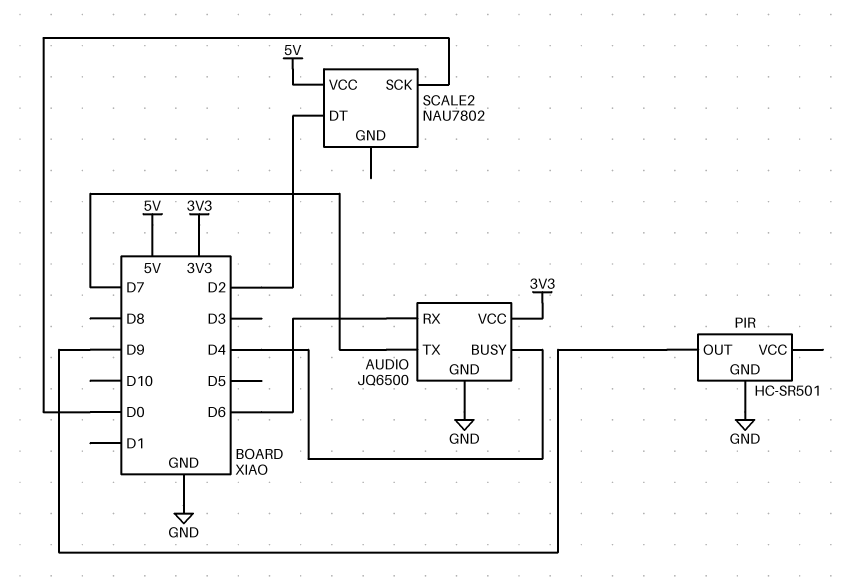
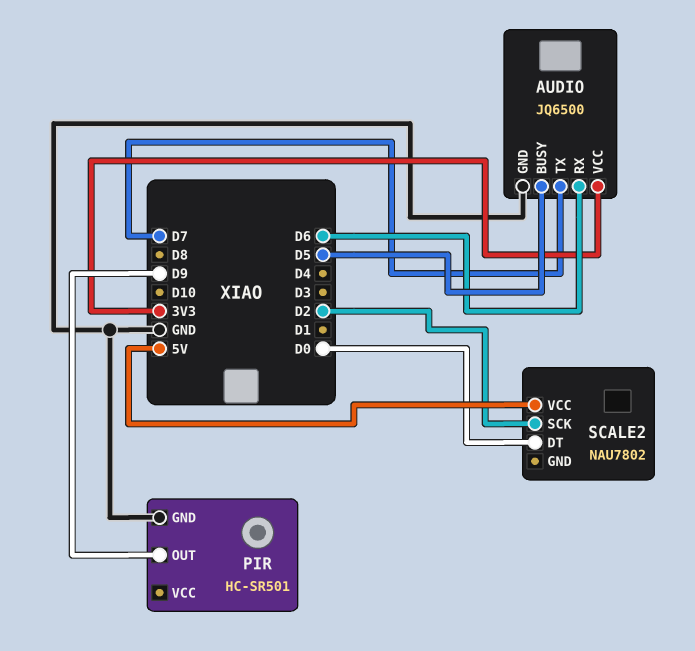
AUDIO pin BUSY: D4 -> D5
SCALE2 pin DT: D2 -> D0
SCALE2 pin SCK: D0 -> D2

